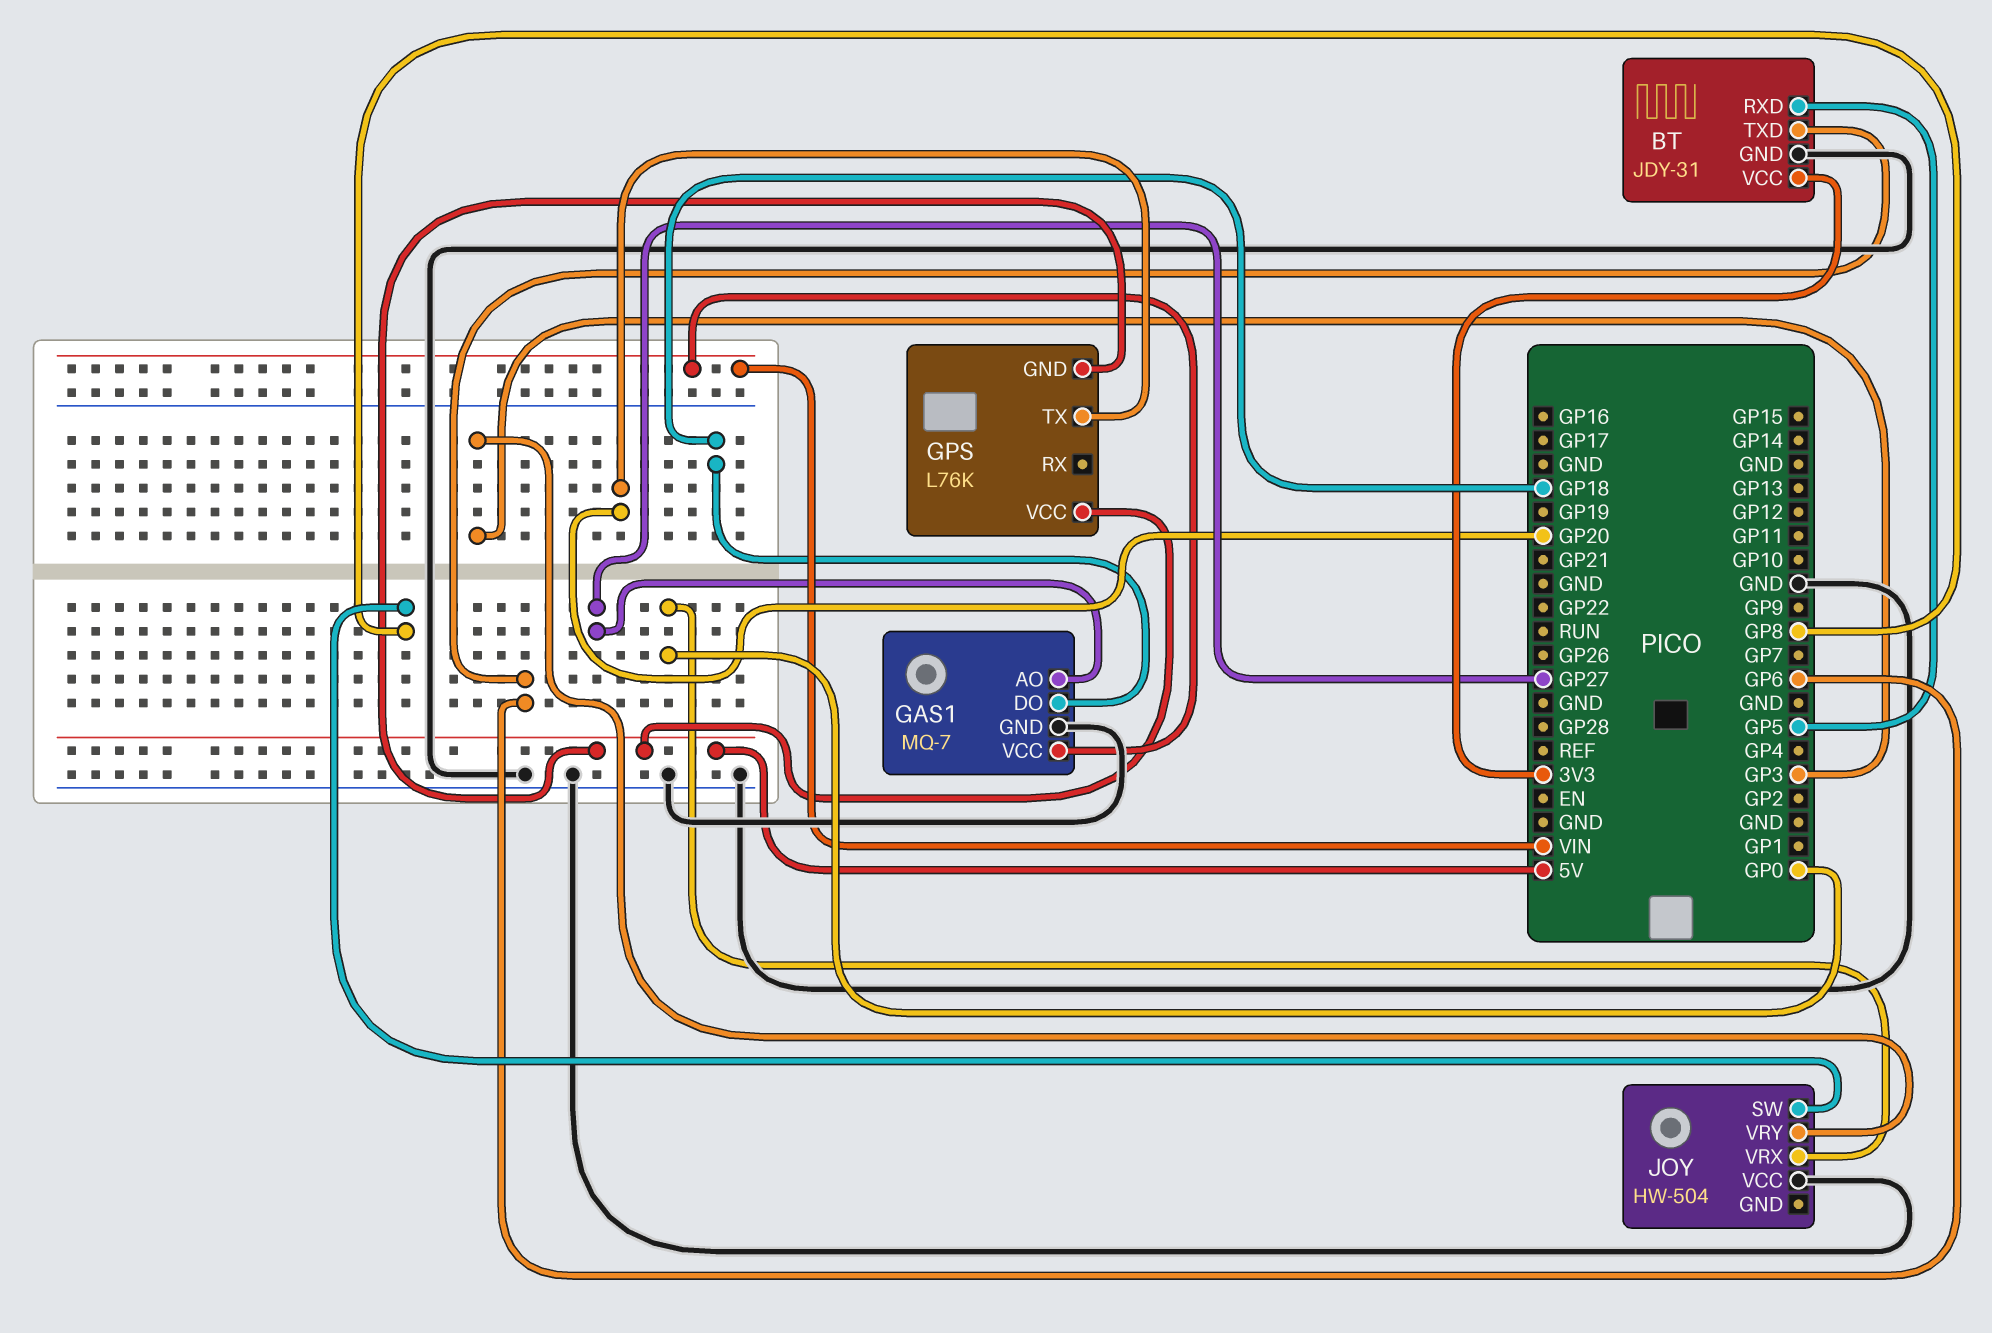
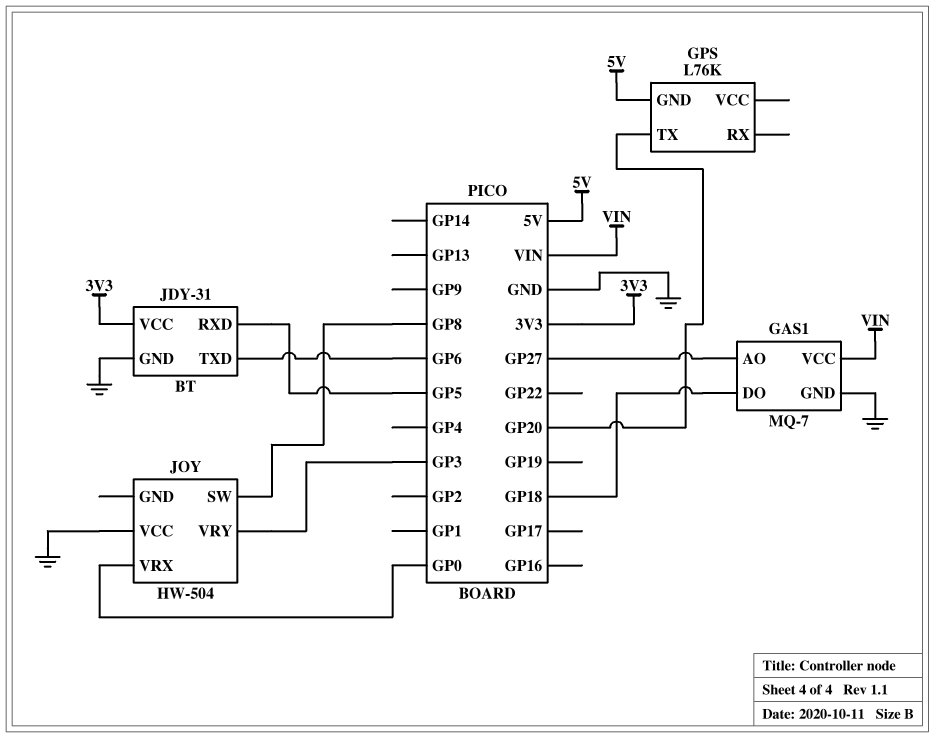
GPS pin VCC: 5V -> none

